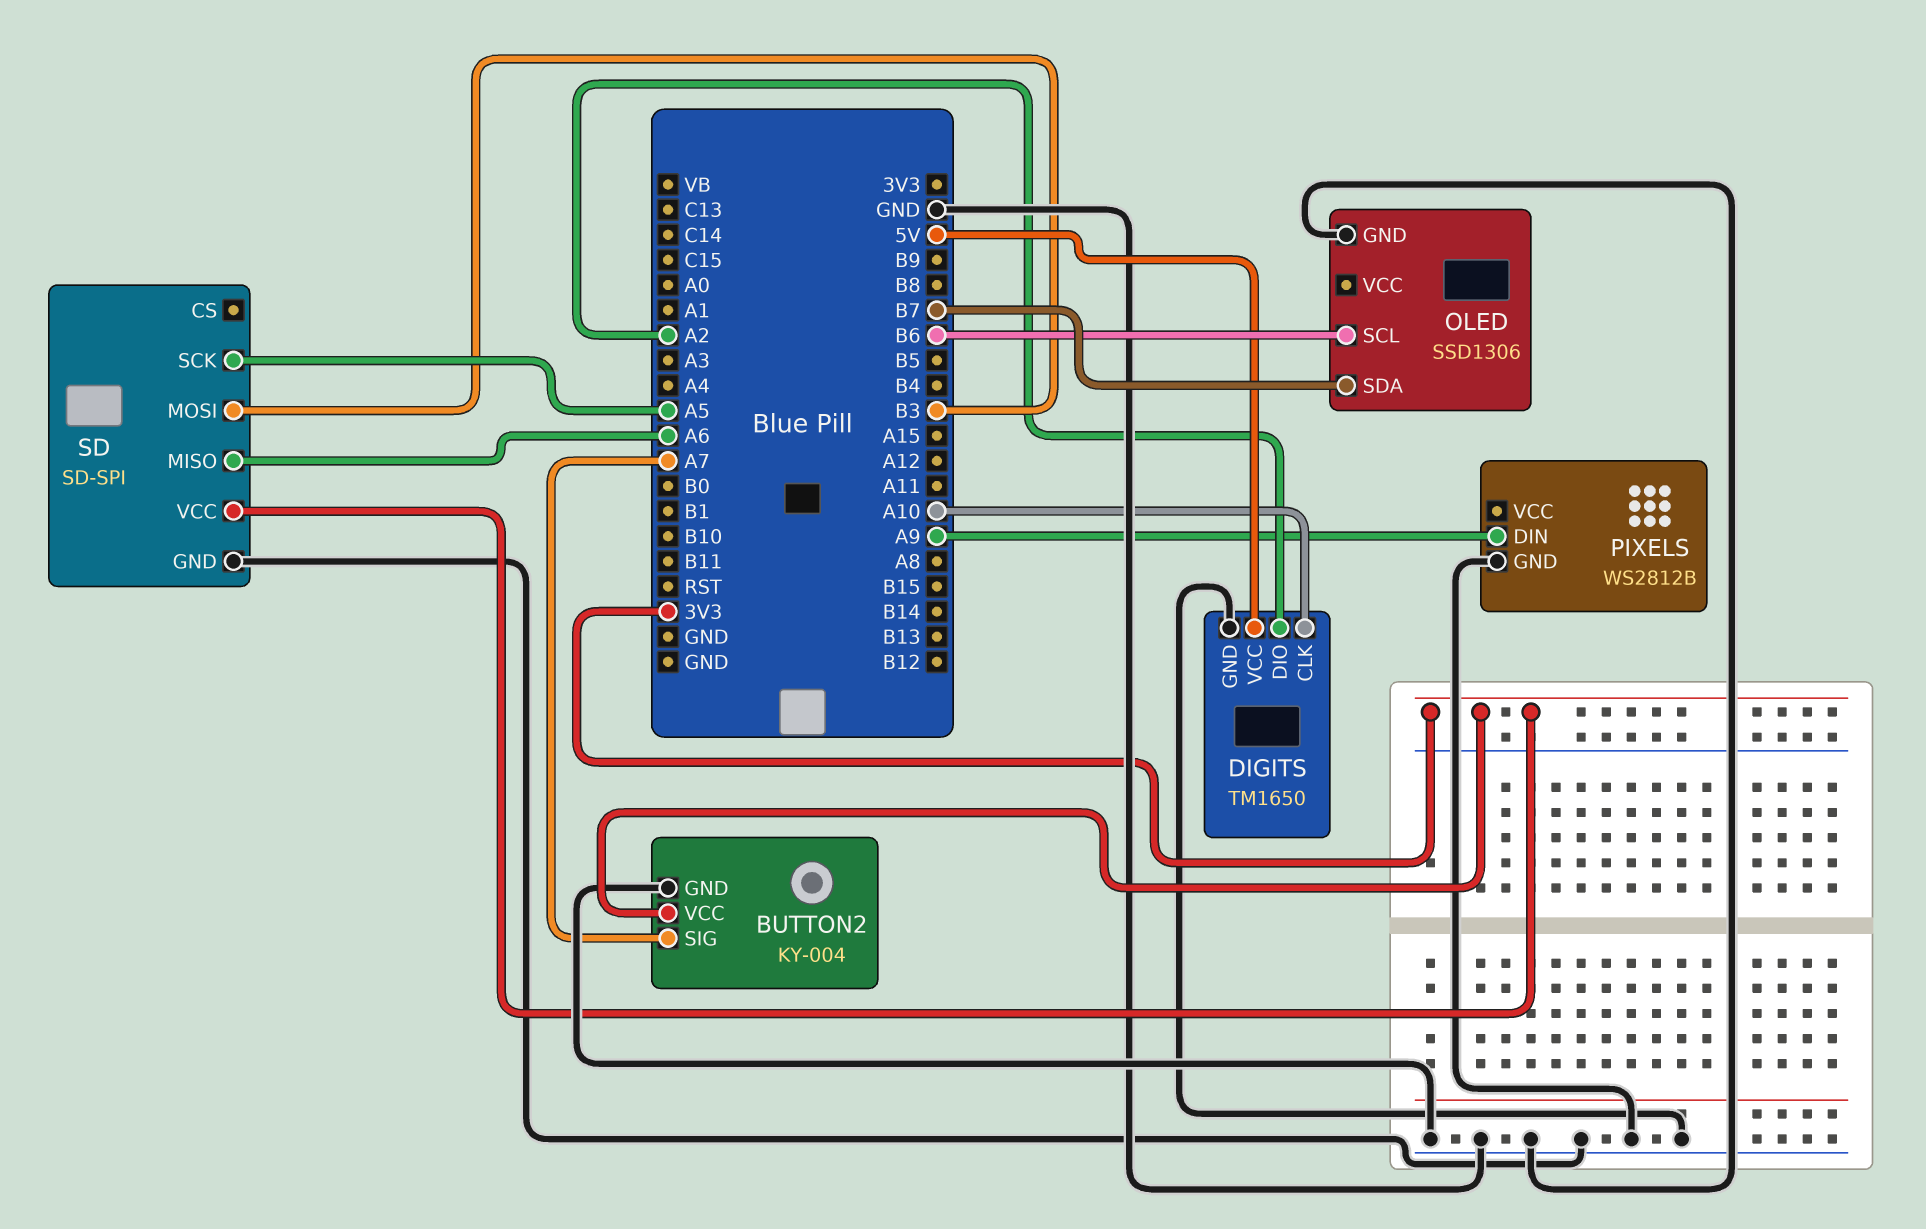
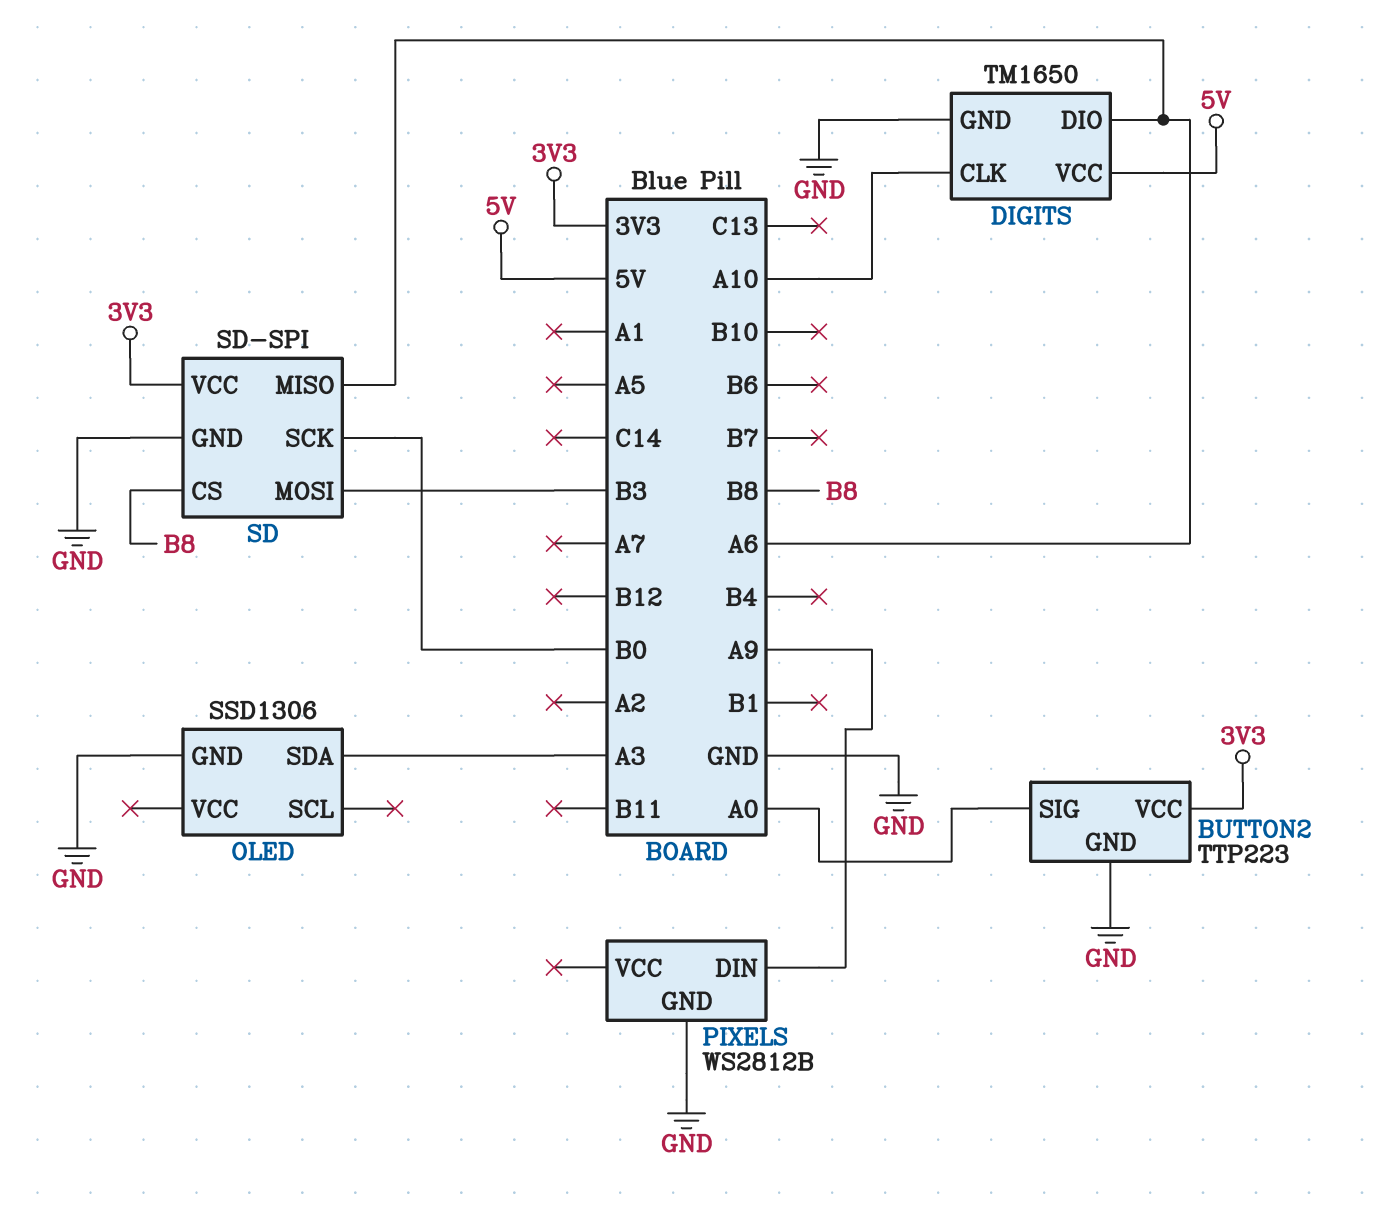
BUTTON2: KY-004 -> TTP223
BUTTON2 pin SIG: A7 -> A0
DIGITS pin DIO: A2 -> A6
OLED pin SCL: B6 -> none
OLED pin SDA: B7 -> A3
SD pin CS: none -> B8
SD pin SCK: A5 -> B0

